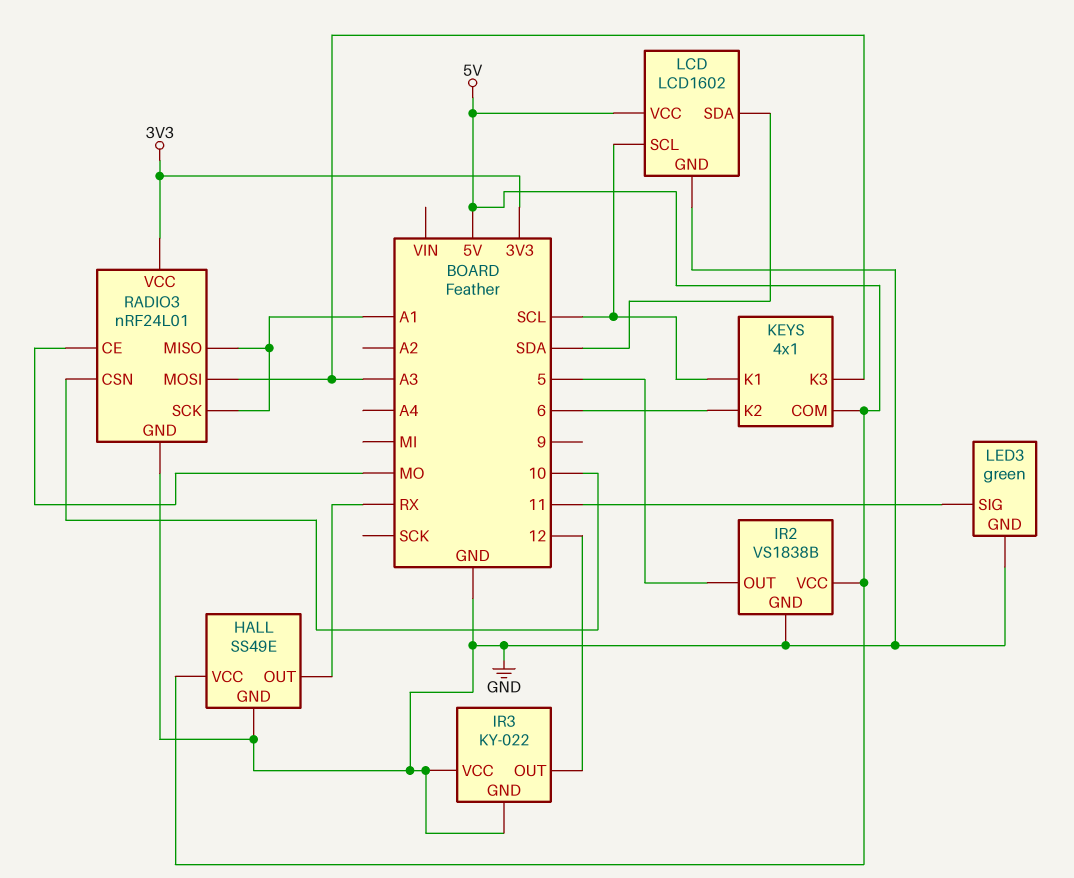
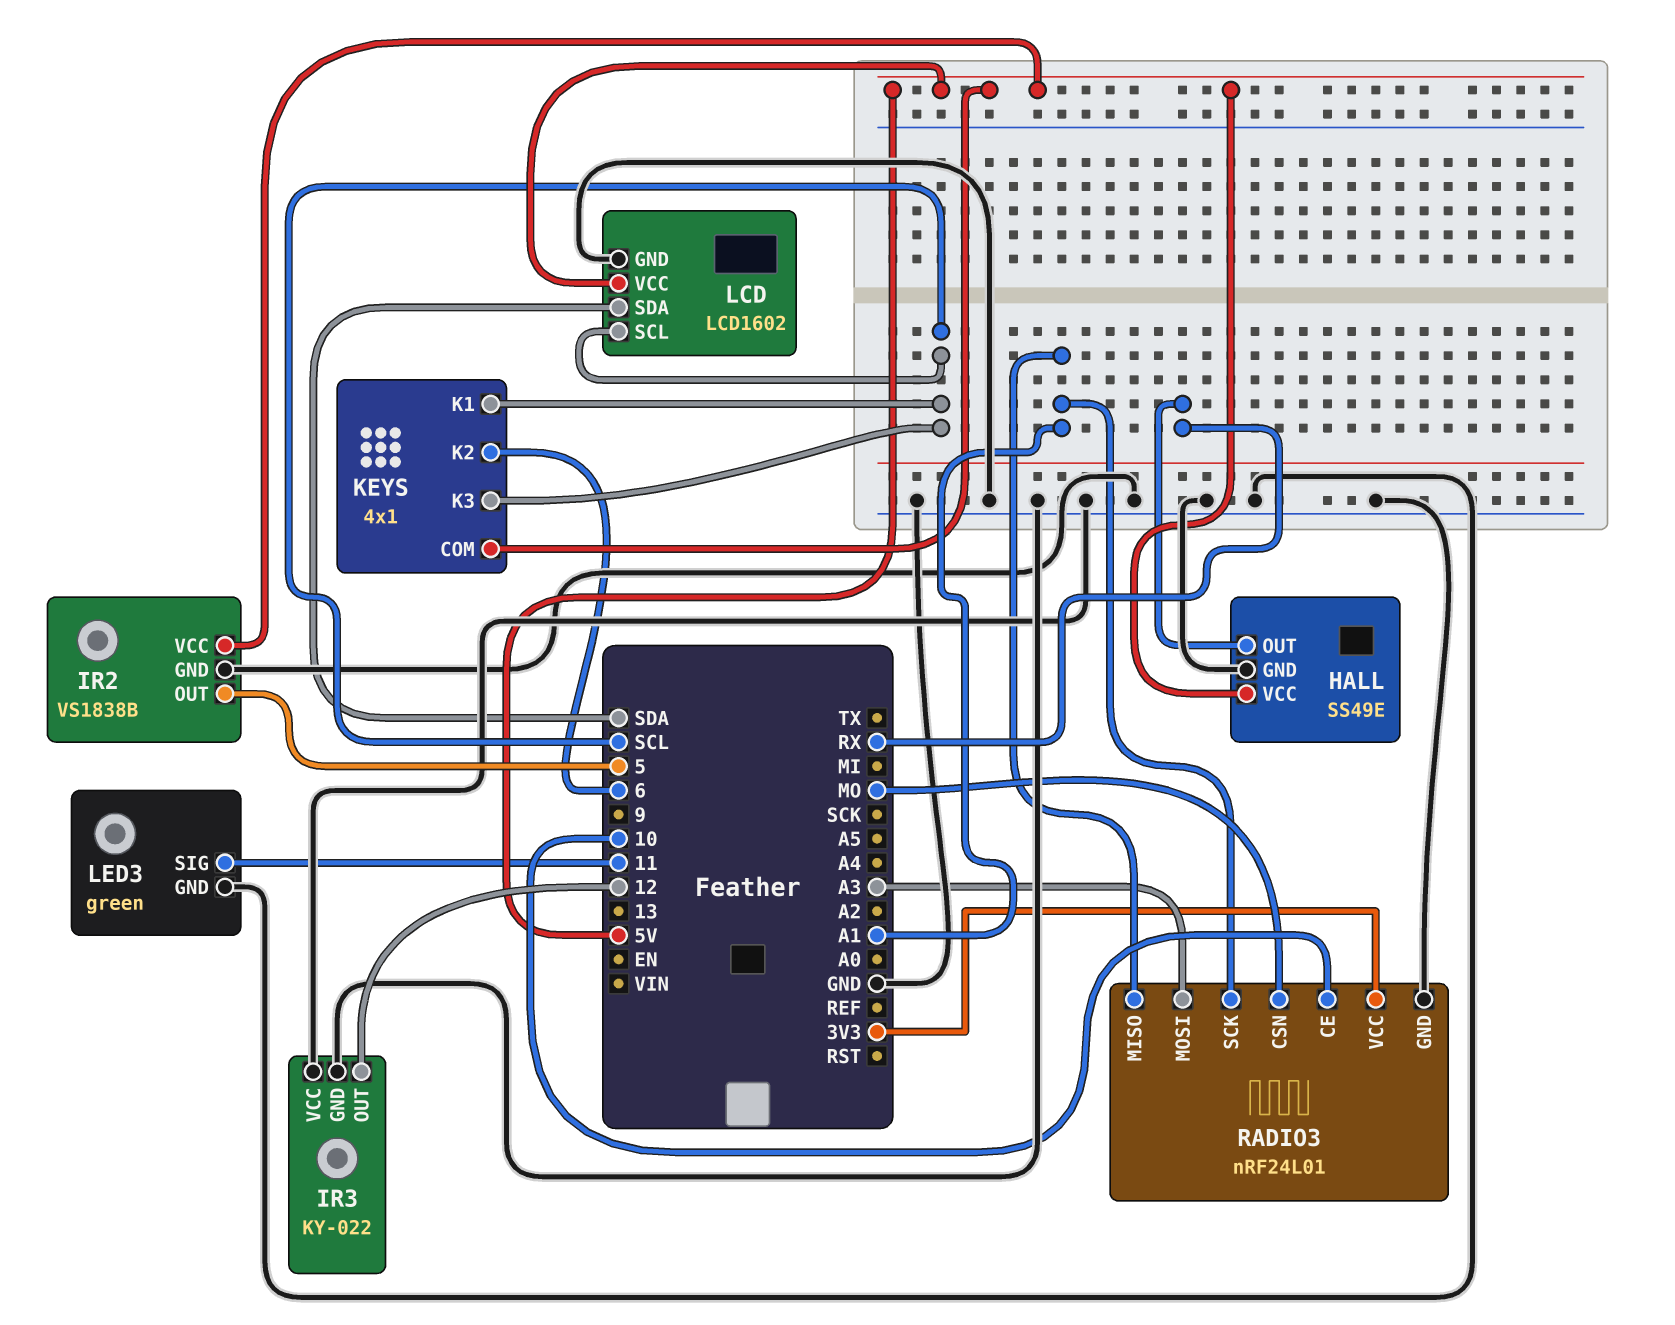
KEYS pin K3: A3 -> SCL
RADIO3 pin CE: MO -> 10
RADIO3 pin CSN: 10 -> MO

